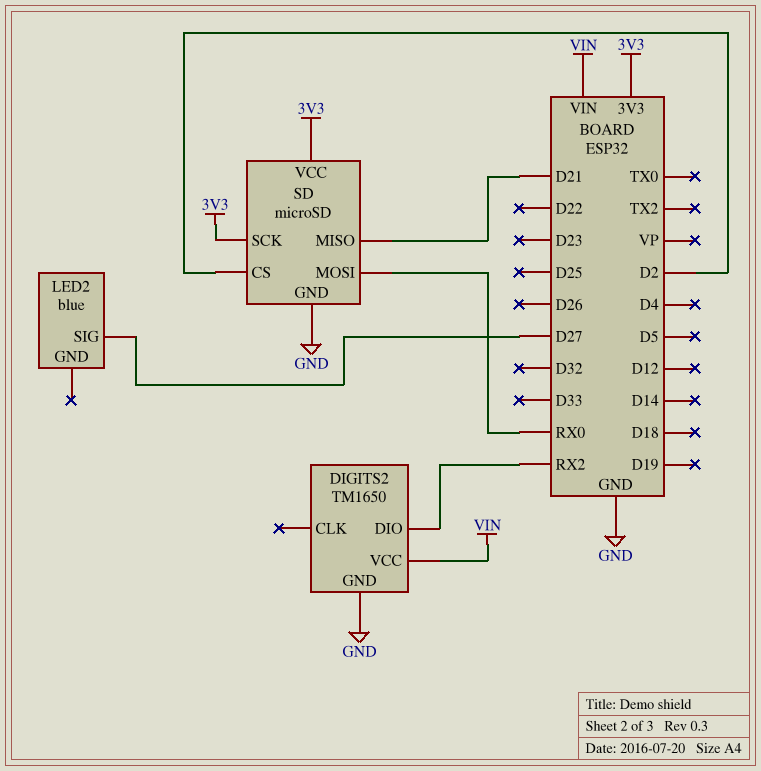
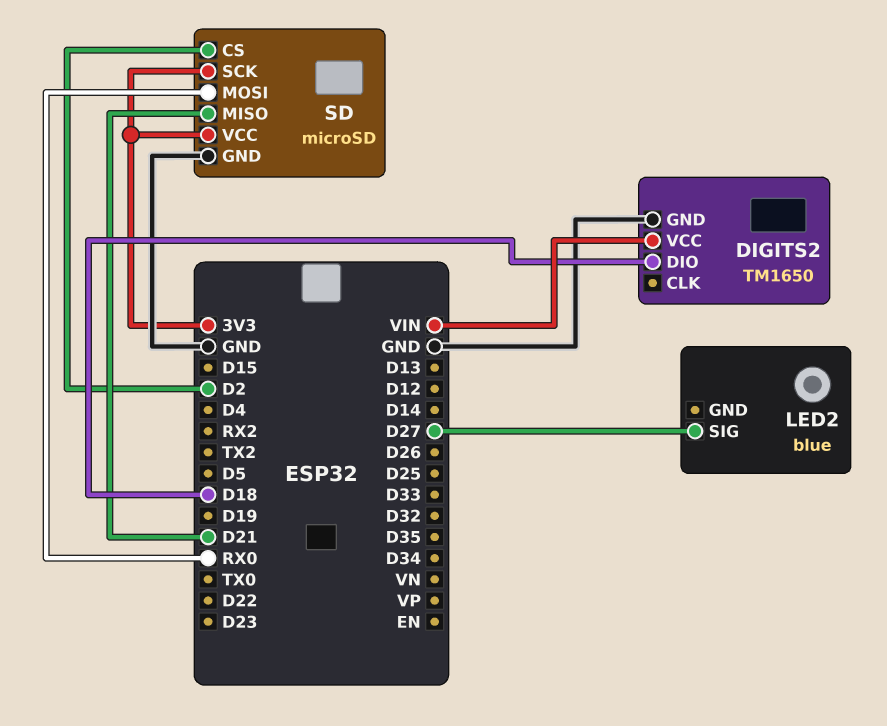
DIGITS2 pin DIO: RX2 -> D18

